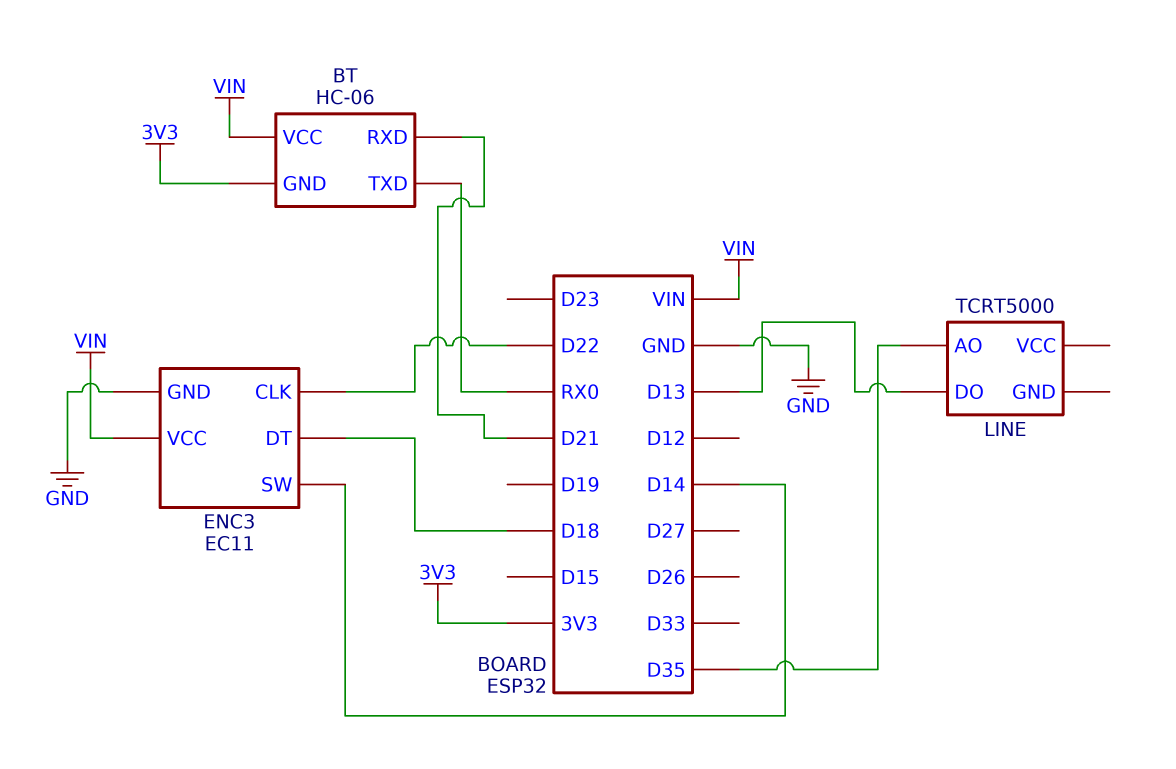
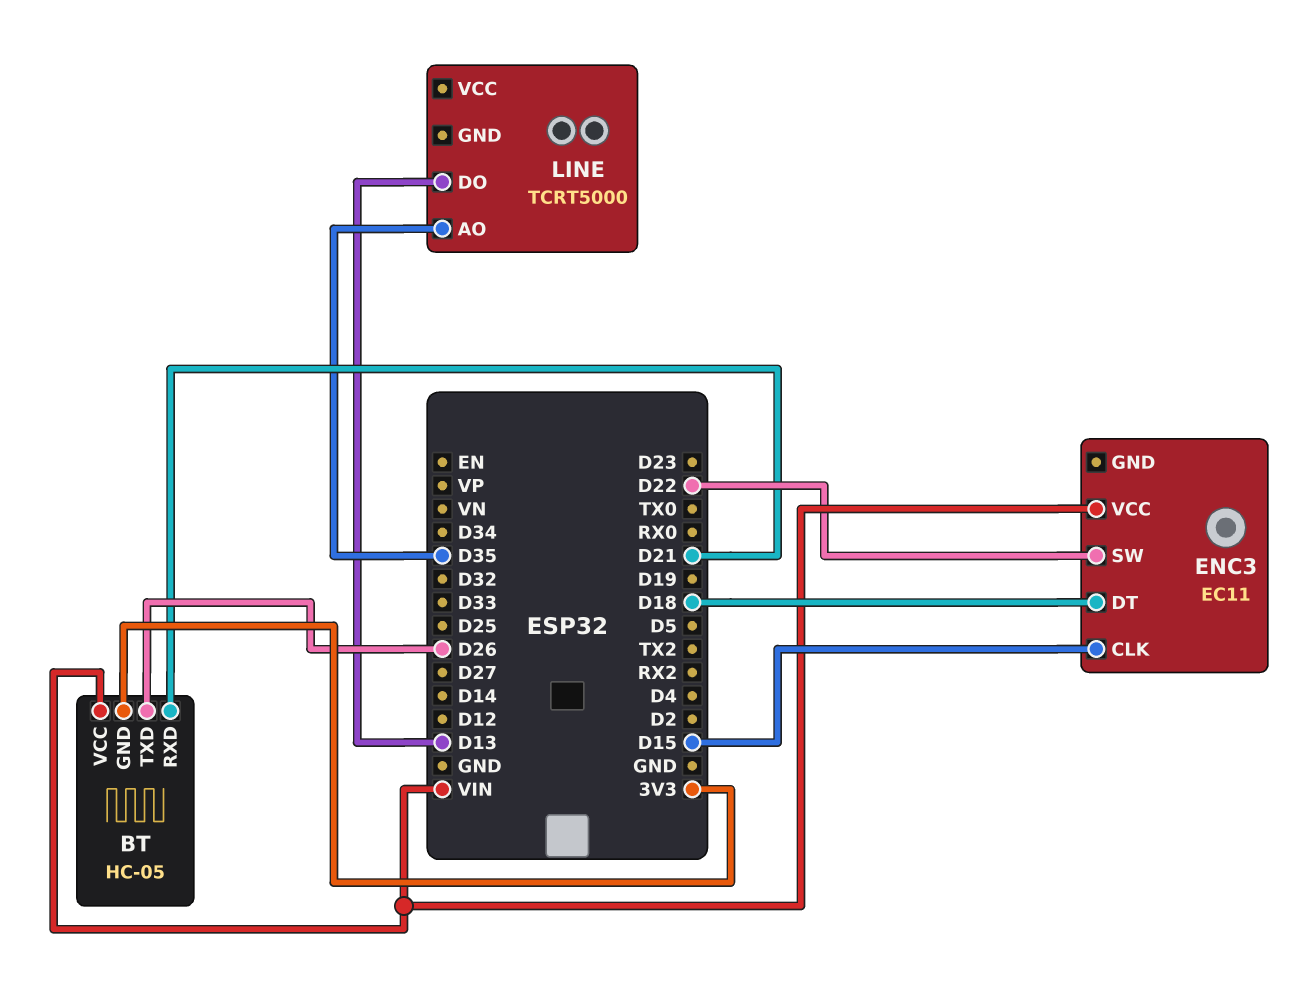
BT: HC-06 -> HC-05
BT pin TXD: RX0 -> D26
ENC3 pin CLK: D22 -> D15
ENC3 pin GND: GND -> none
ENC3 pin SW: D14 -> D22

